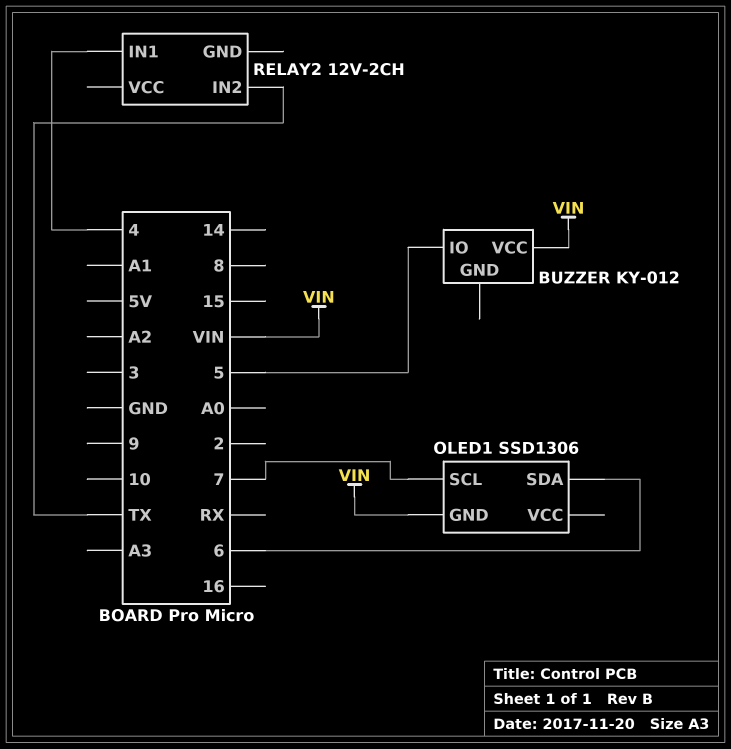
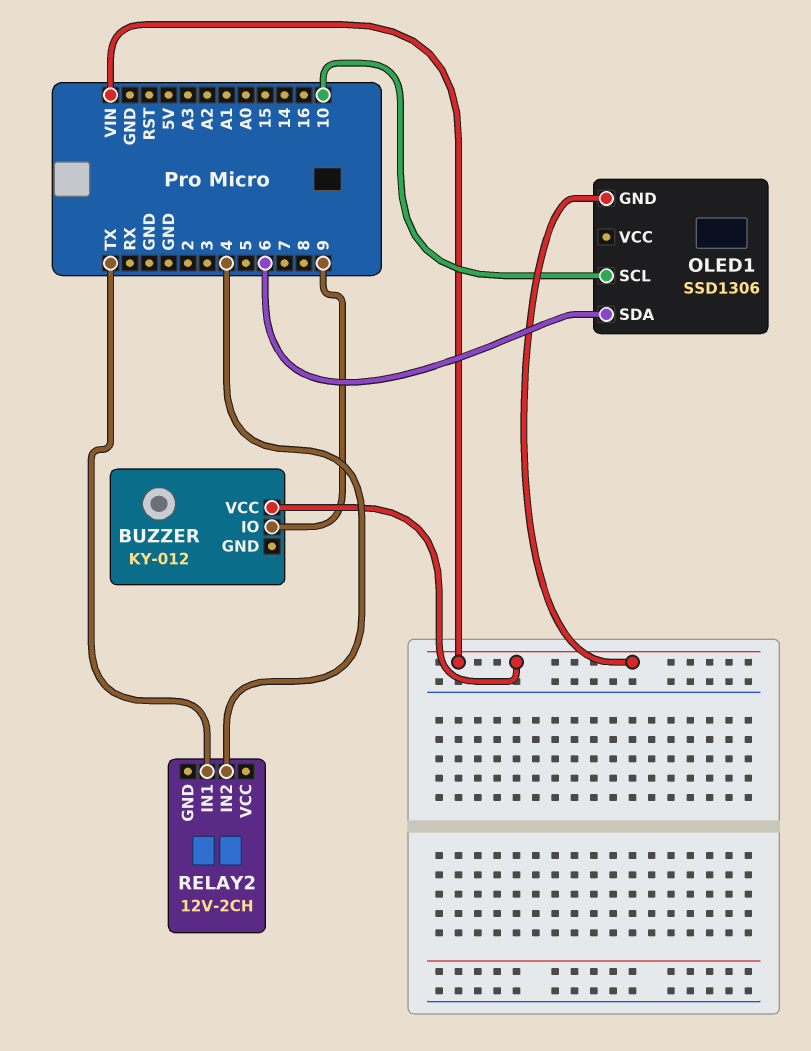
BUZZER pin IO: 5 -> 9
OLED1 pin SCL: 7 -> 10
RELAY2 pin IN1: 4 -> TX
RELAY2 pin IN2: TX -> 4

